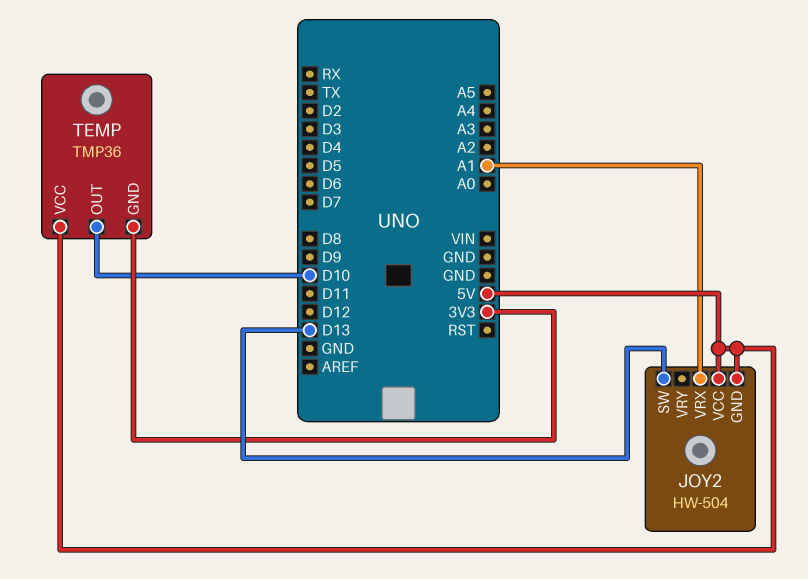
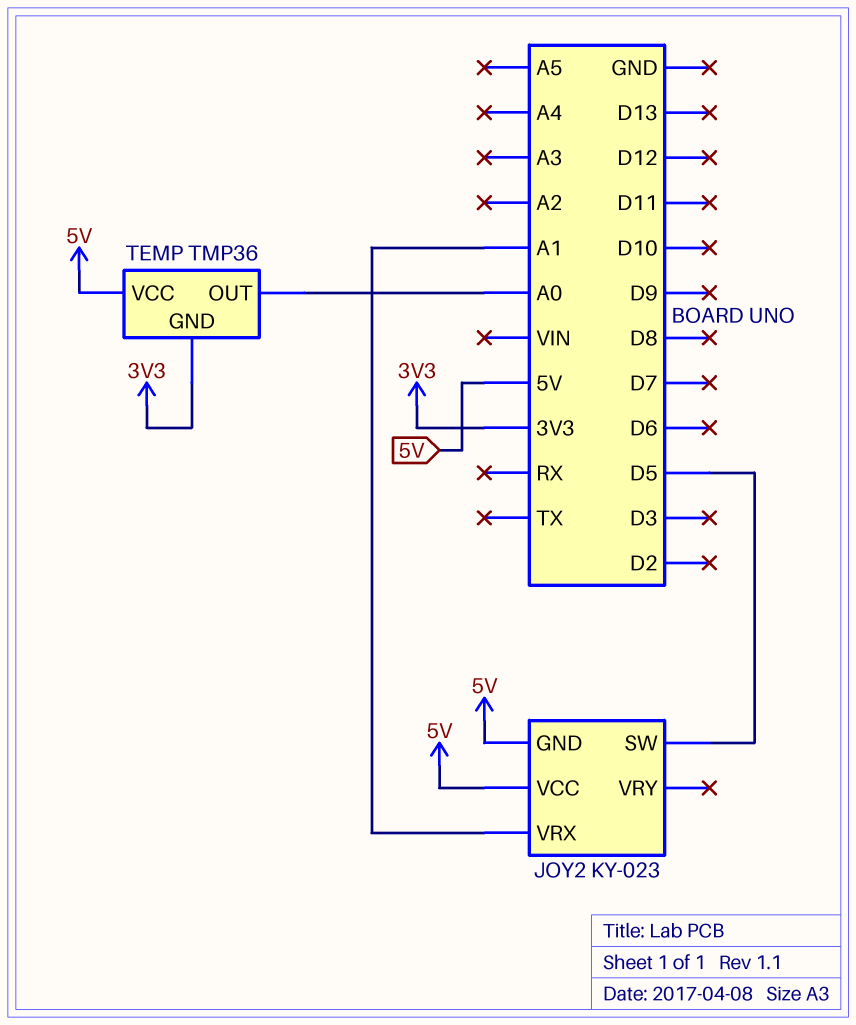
JOY2: HW-504 -> KY-023
JOY2 pin SW: D13 -> D5
TEMP pin OUT: D10 -> A0

